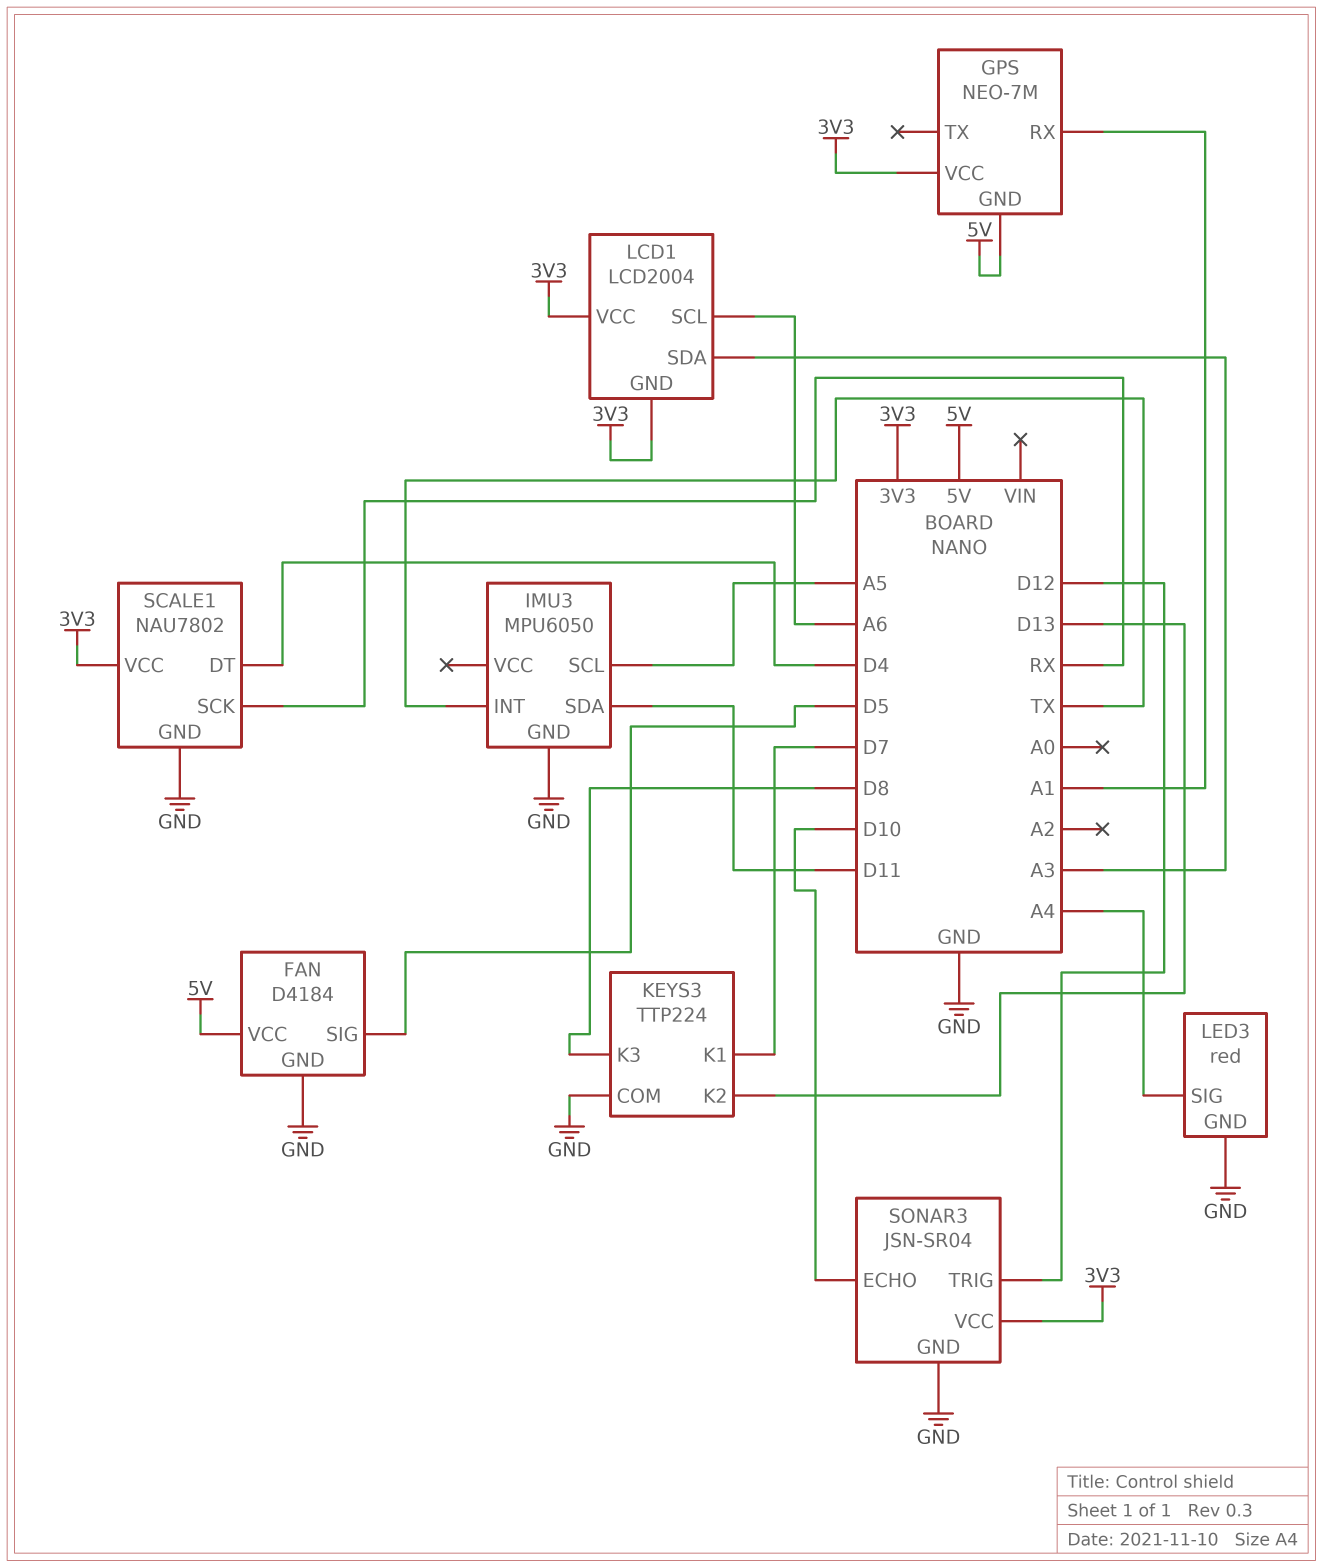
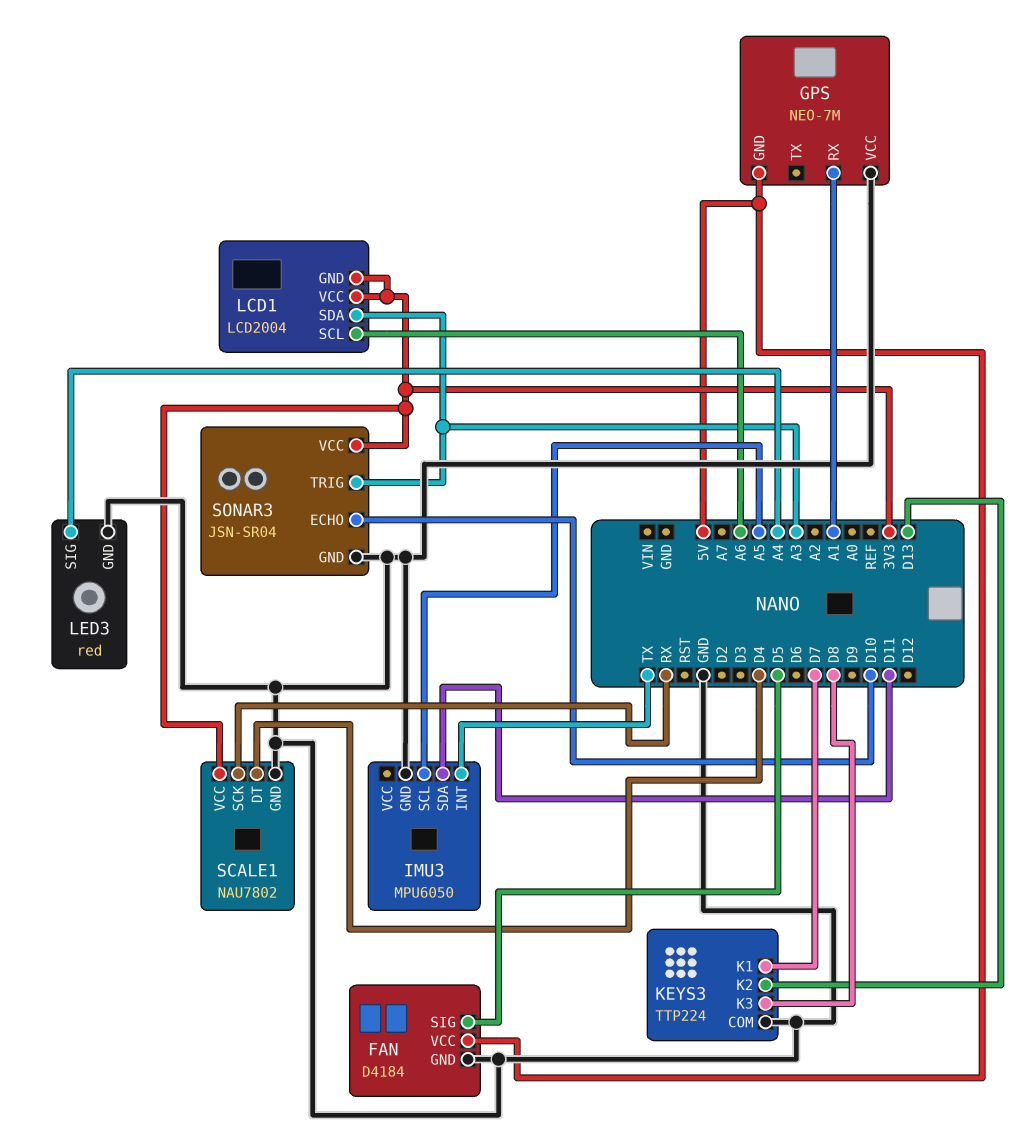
GPS pin VCC: 3V3 -> GND
SONAR3 pin TRIG: D12 -> A3

